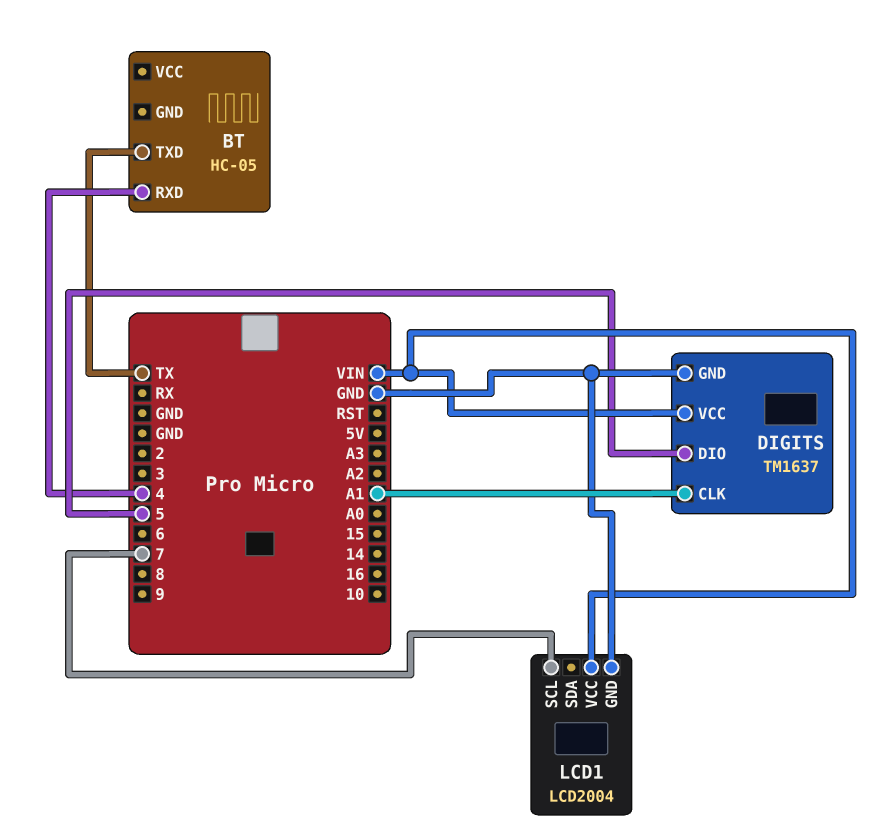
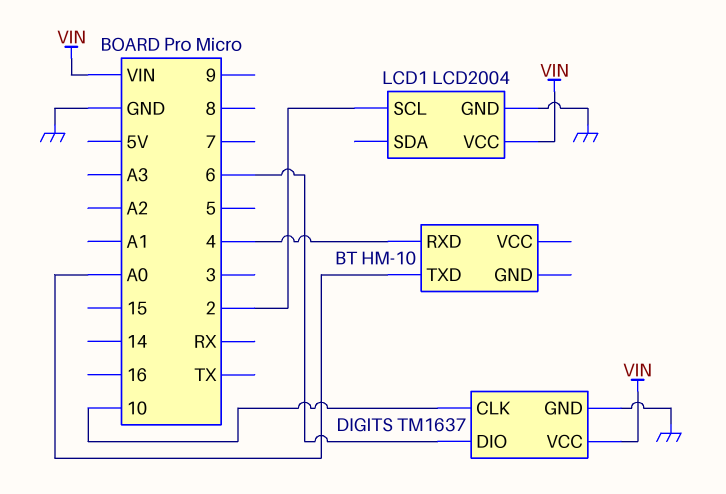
BT: HC-05 -> HM-10
BT pin TXD: TX -> A0
DIGITS pin CLK: A1 -> 10
DIGITS pin DIO: 5 -> 6
LCD1 pin SCL: 7 -> 2

